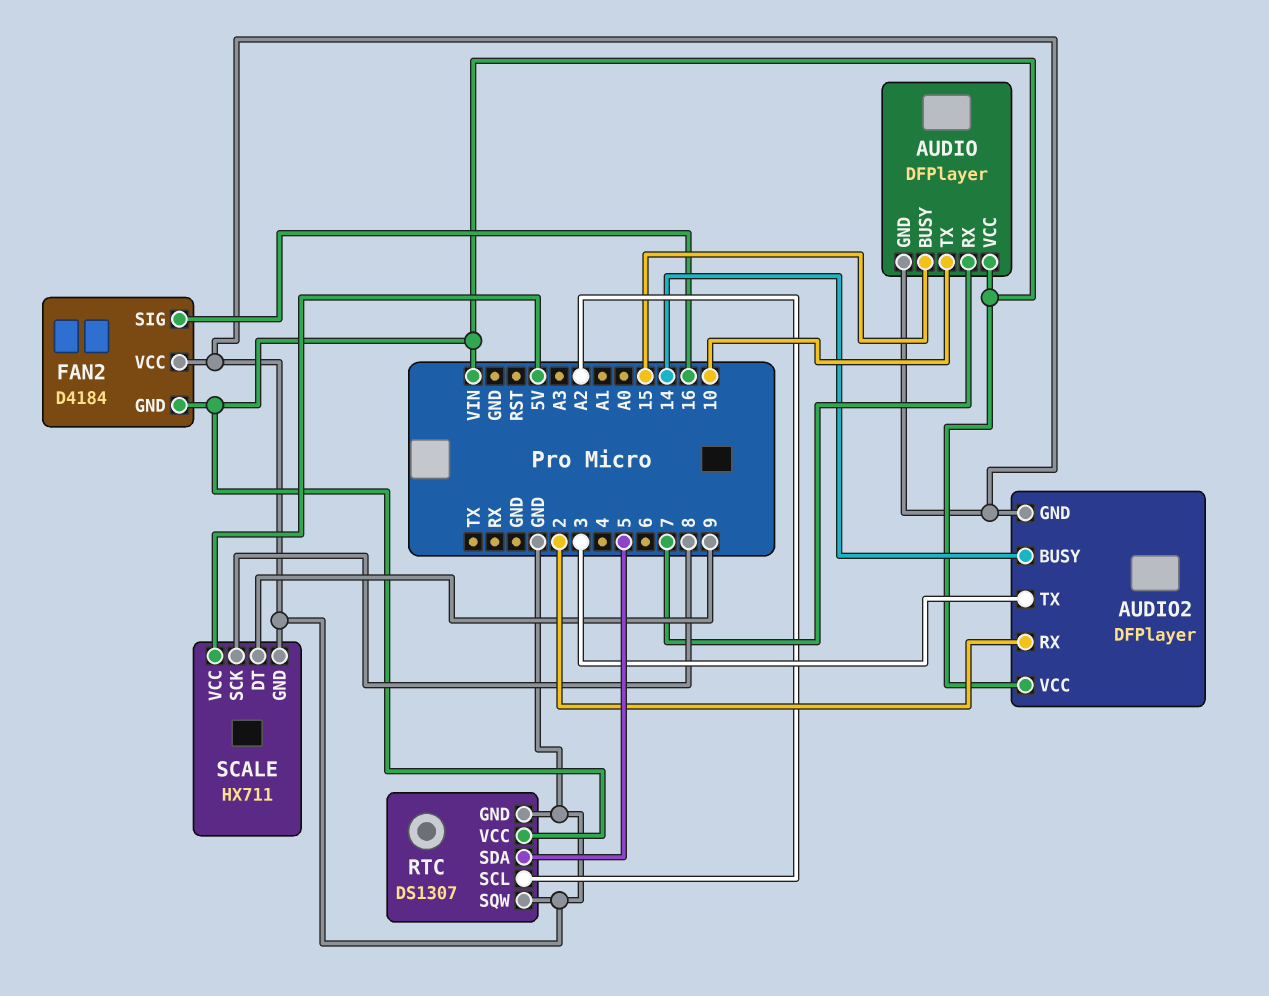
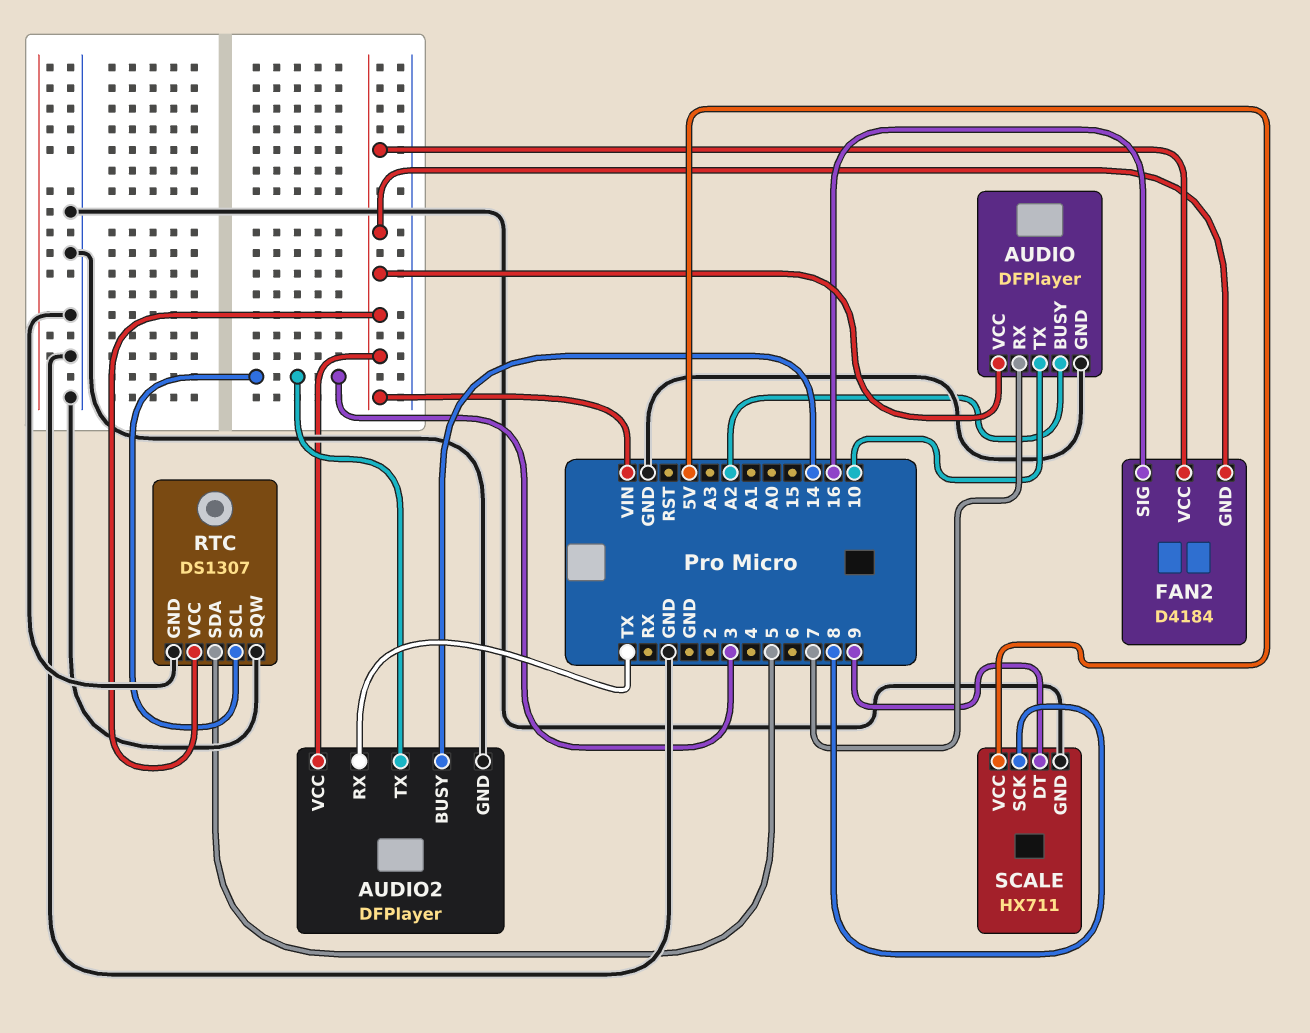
AUDIO pin BUSY: 15 -> A2
AUDIO2 pin RX: 2 -> TX
FAN2 pin VCC: GND -> VIN
RTC pin SCL: A2 -> 3

